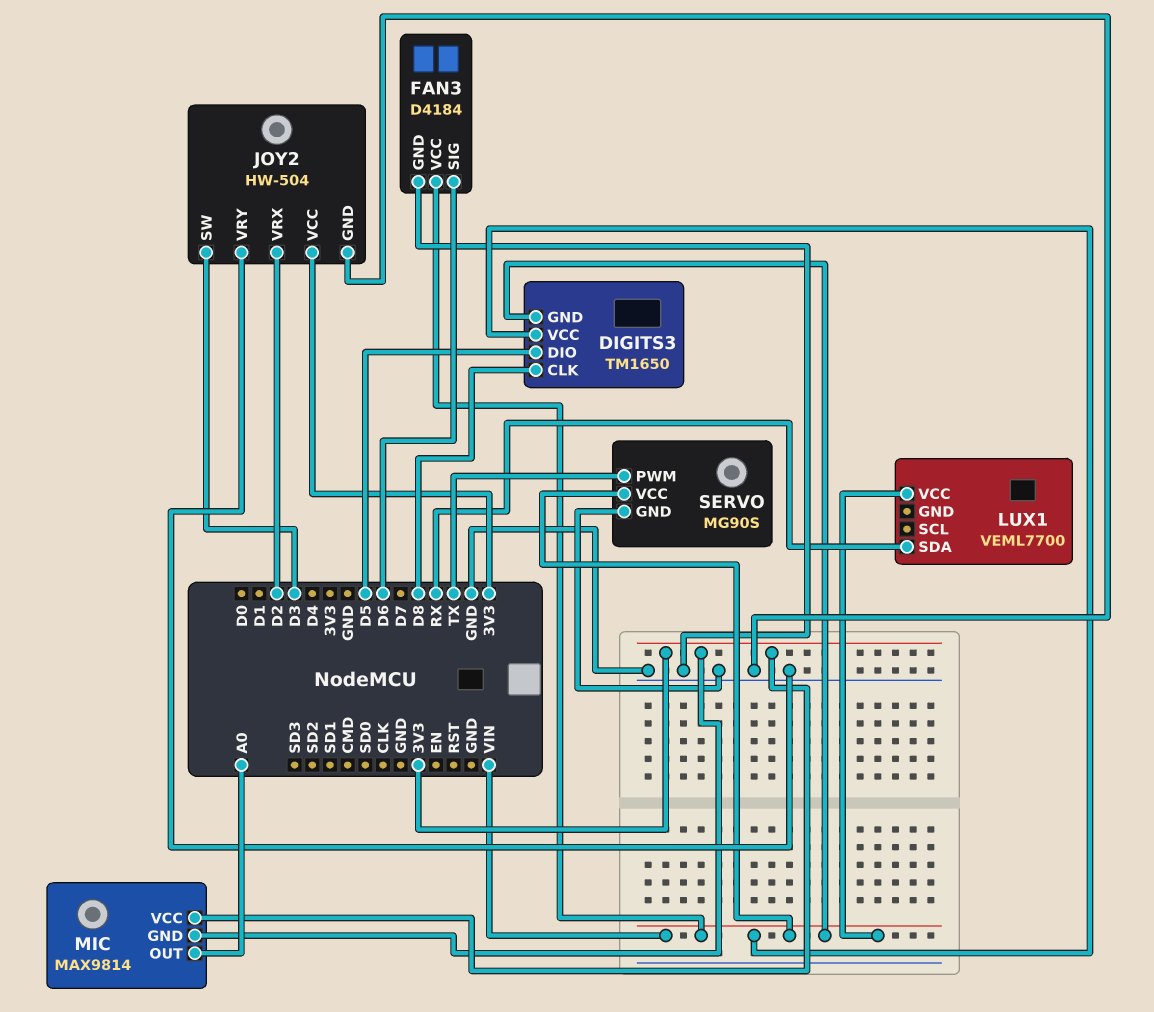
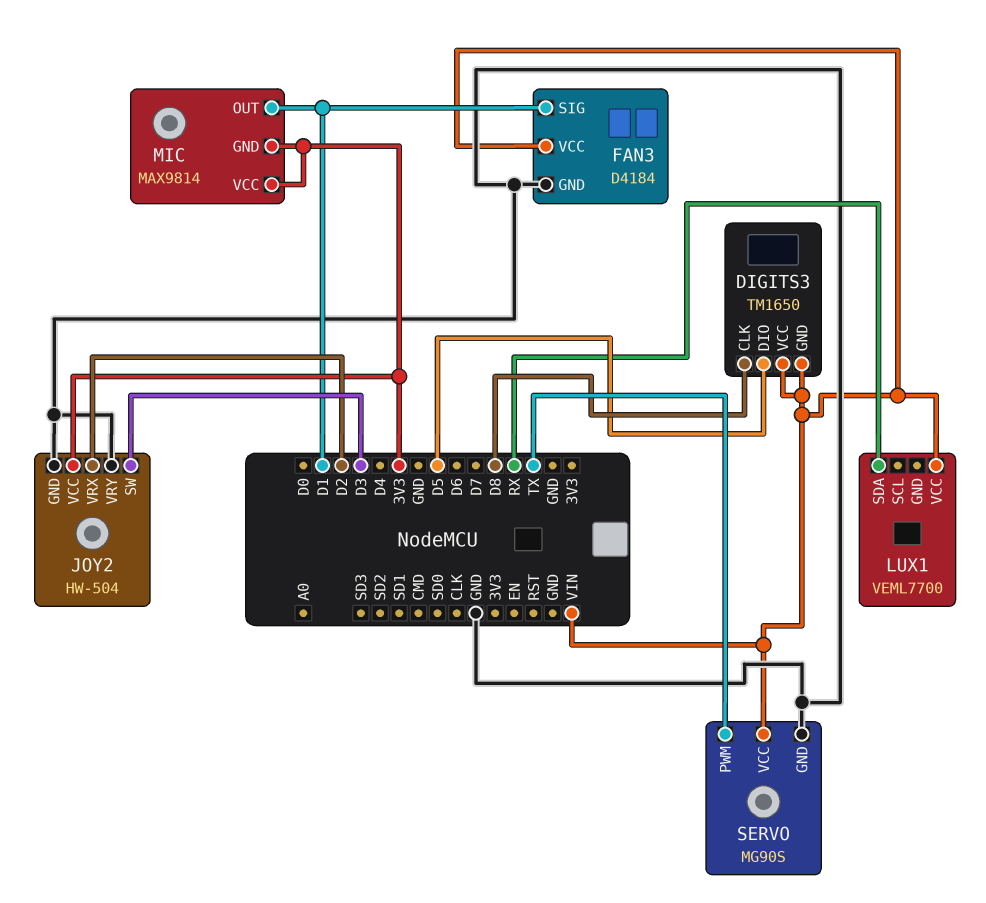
FAN3 pin SIG: D6 -> D1
MIC pin OUT: A0 -> D1

